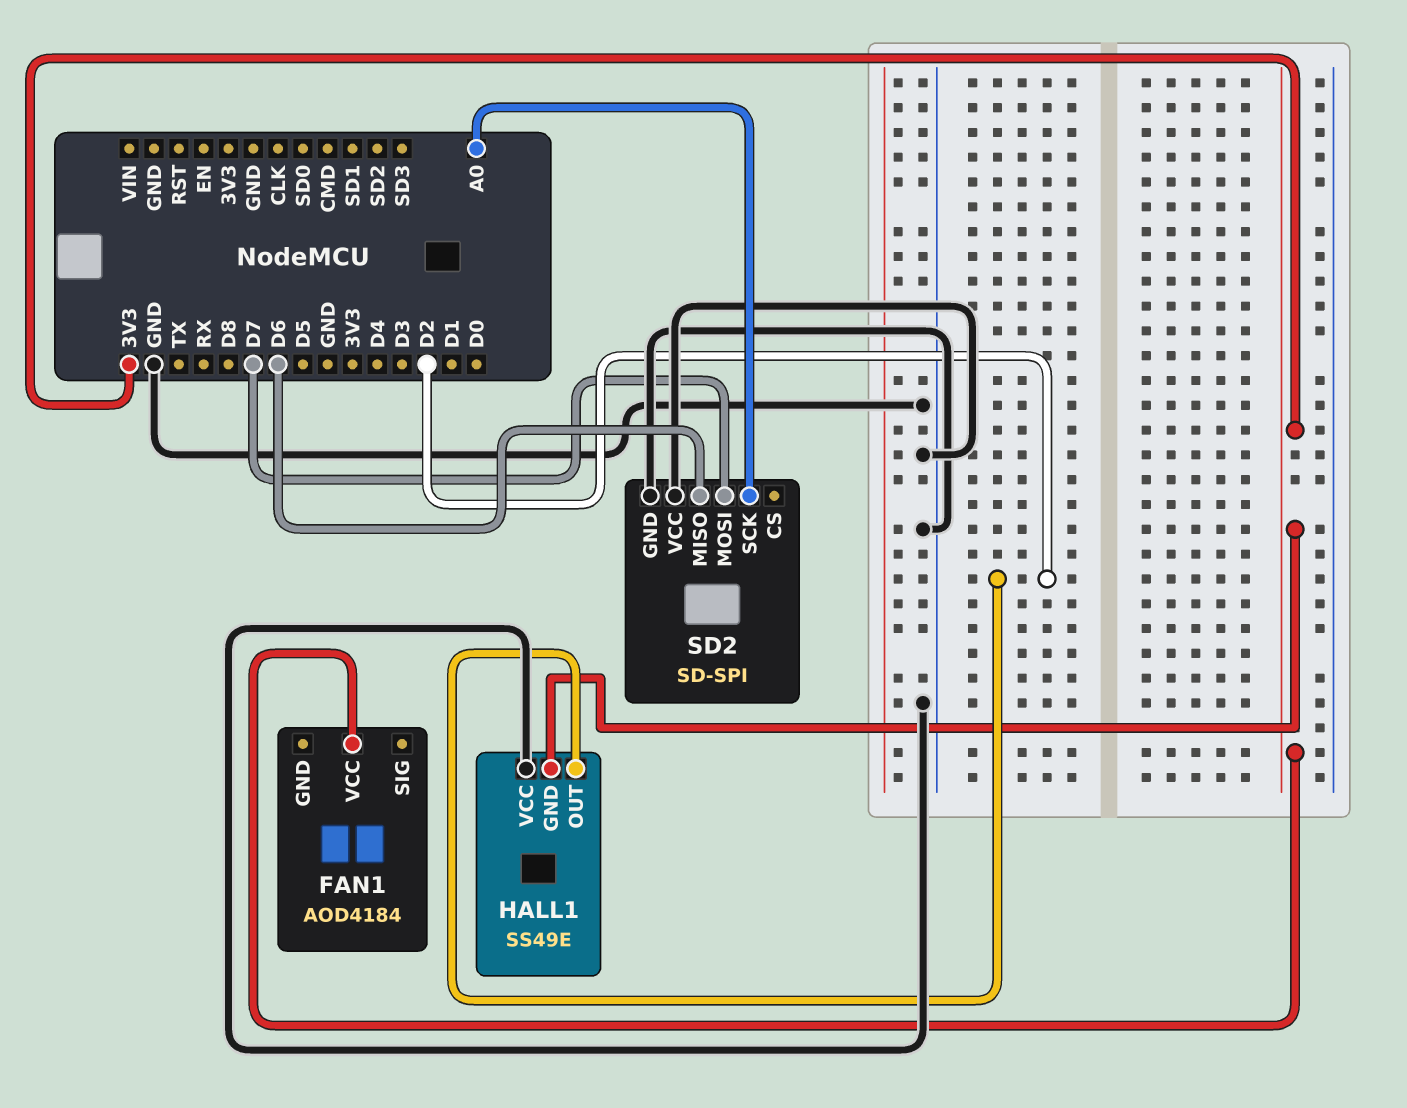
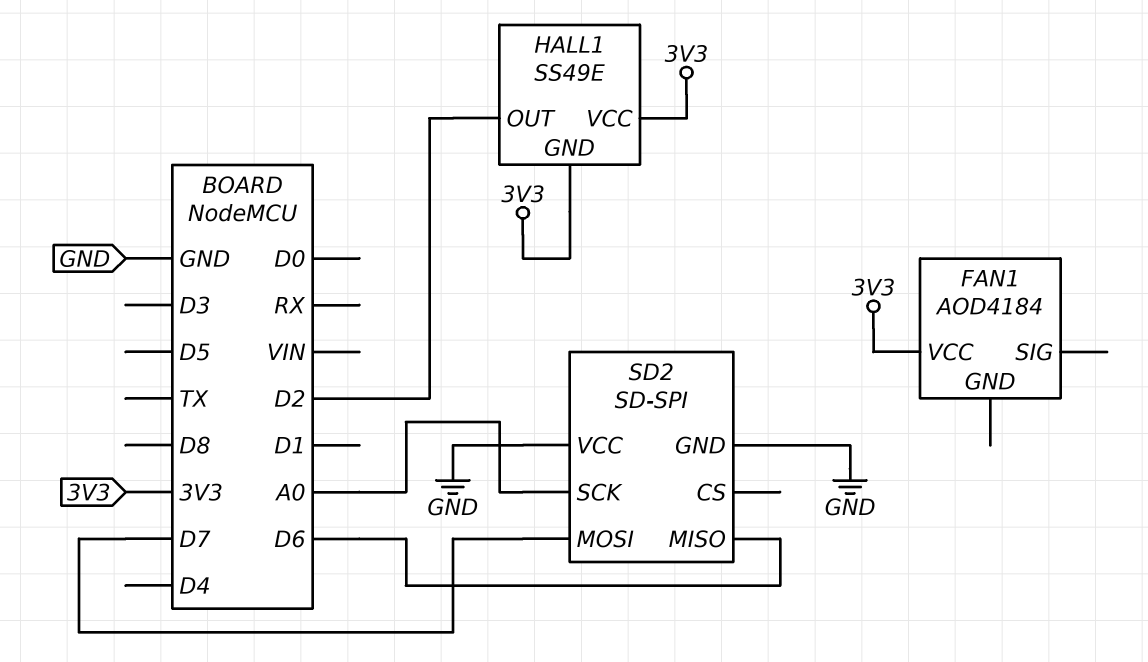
HALL1 pin VCC: GND -> 3V3

